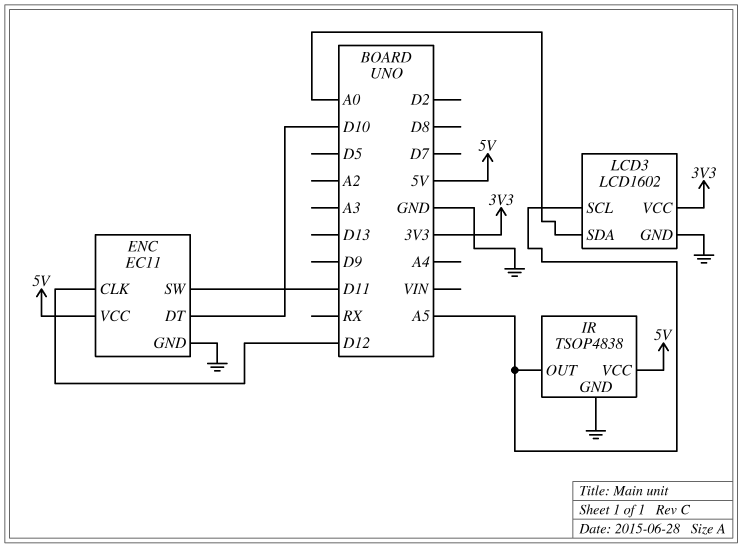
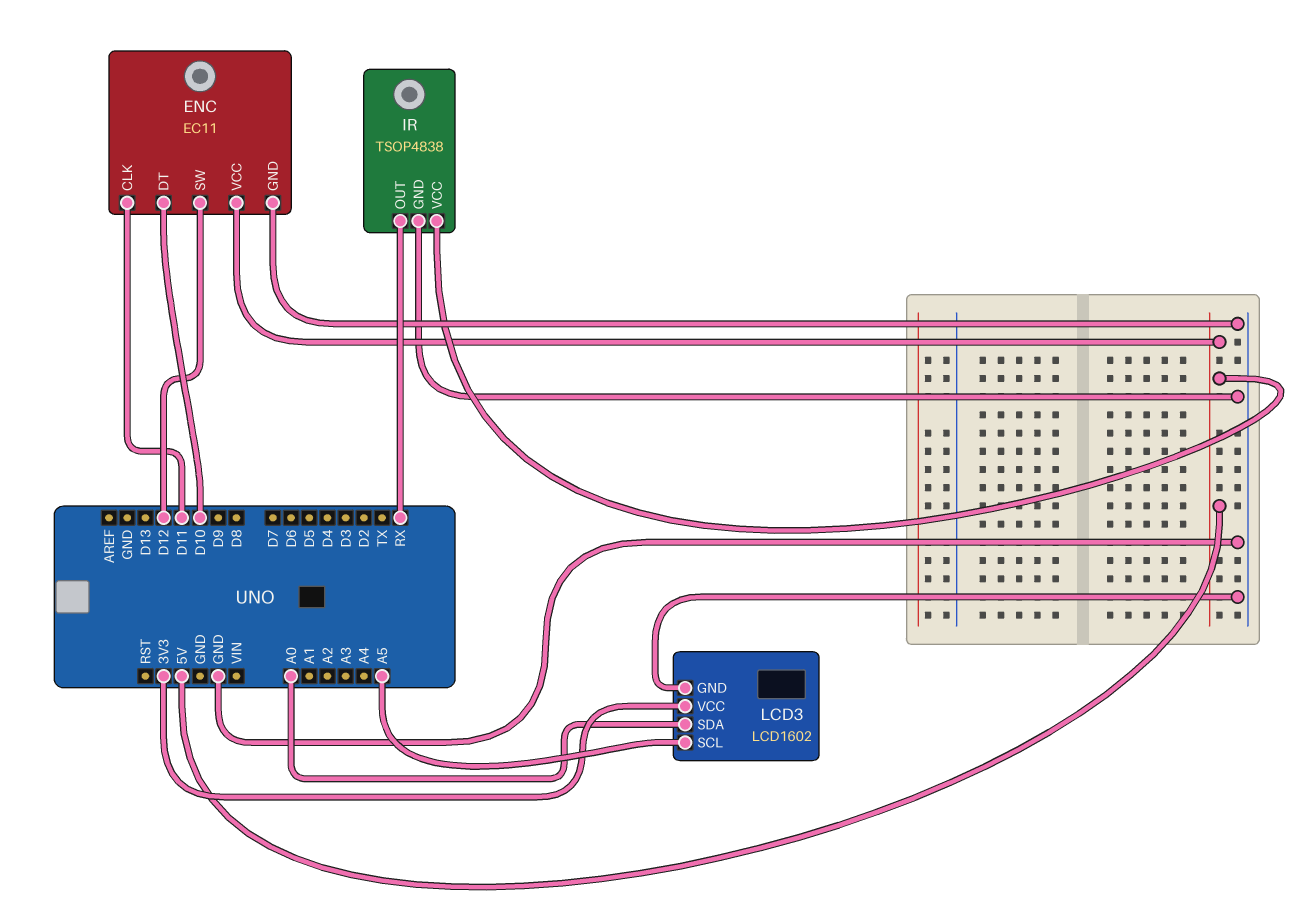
ENC pin CLK: D12 -> D11
ENC pin SW: D11 -> D12
IR pin OUT: A5 -> RX

